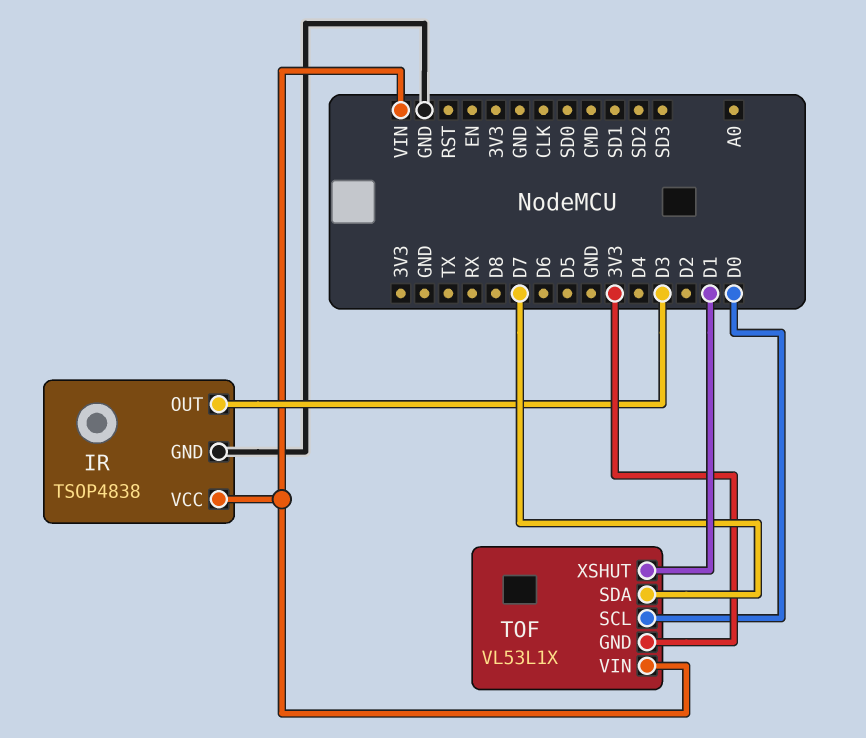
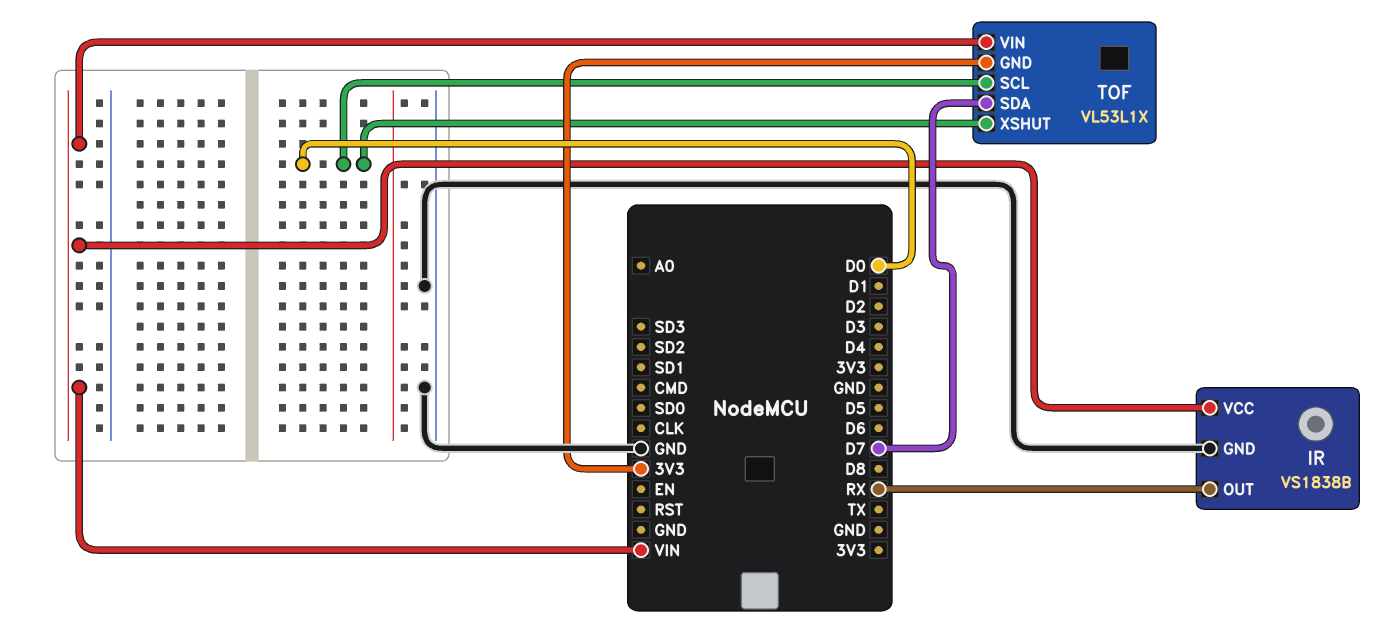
IR: TSOP4838 -> VS1838B
IR pin OUT: D3 -> RX
TOF pin XSHUT: D1 -> D0

